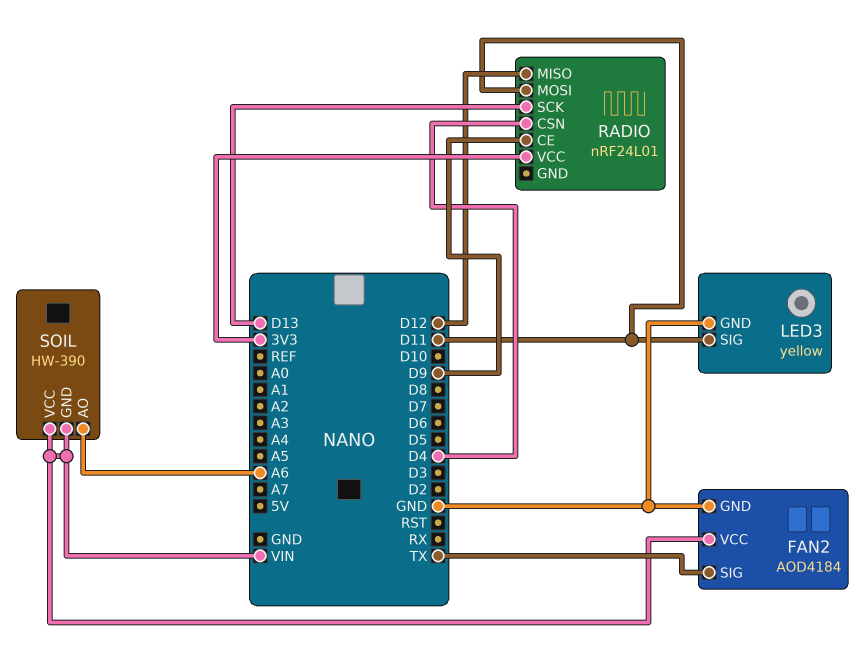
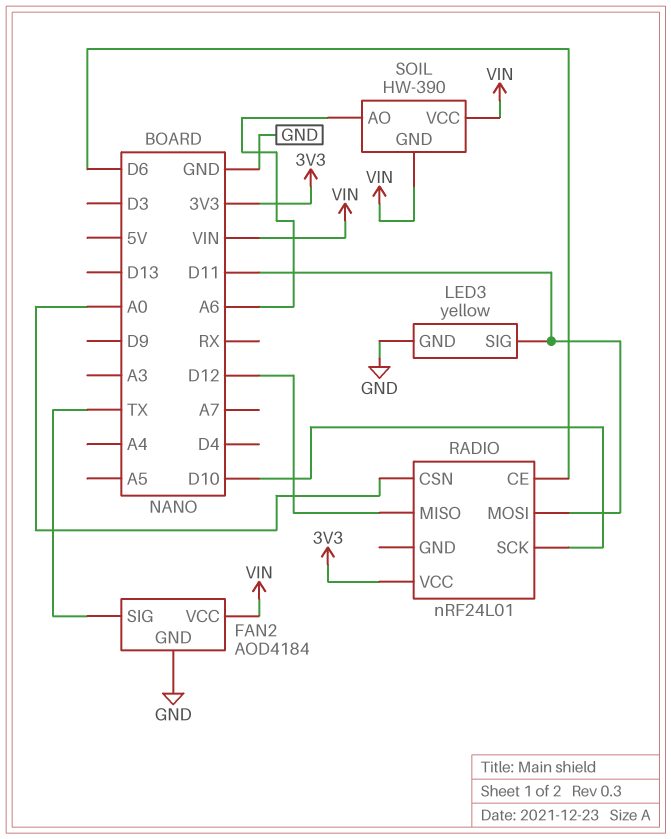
RADIO pin CE: D9 -> D6
RADIO pin CSN: D4 -> A0
RADIO pin SCK: D13 -> D10

